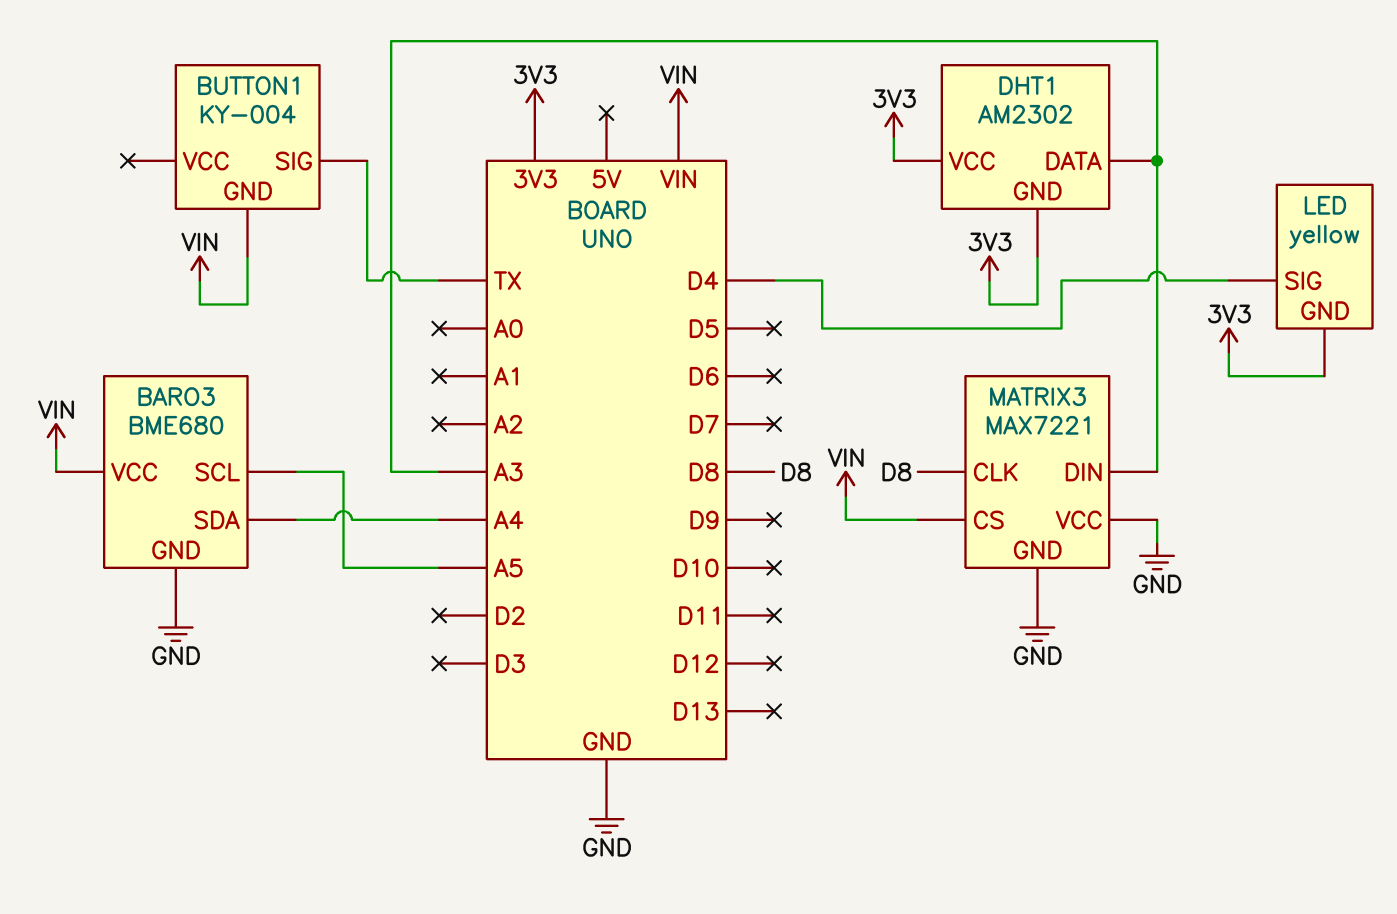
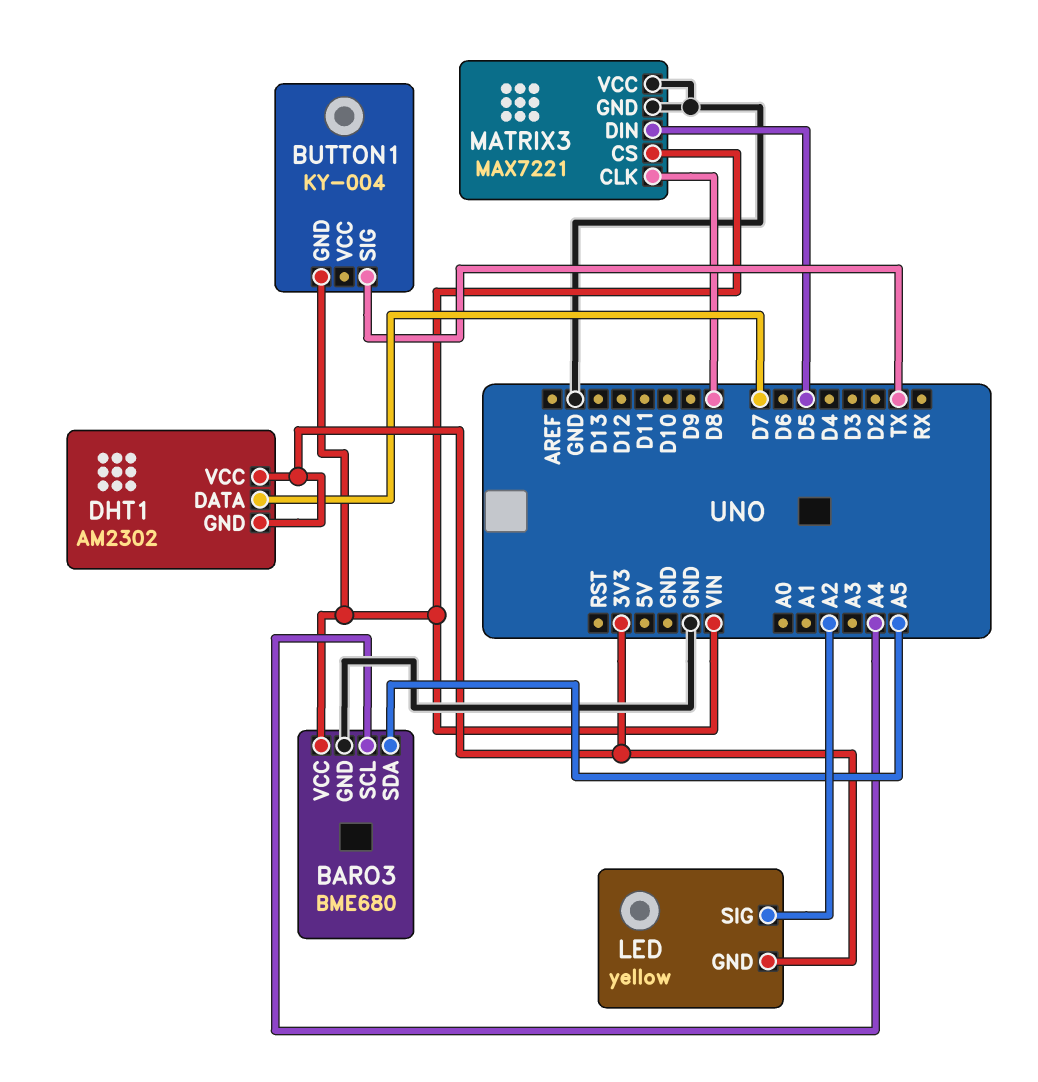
BARO3 pin SCL: A5 -> A4
BARO3 pin SDA: A4 -> A5
DHT1 pin DATA: A3 -> D7
LED pin SIG: D4 -> A2
MATRIX3 pin DIN: A3 -> D5

